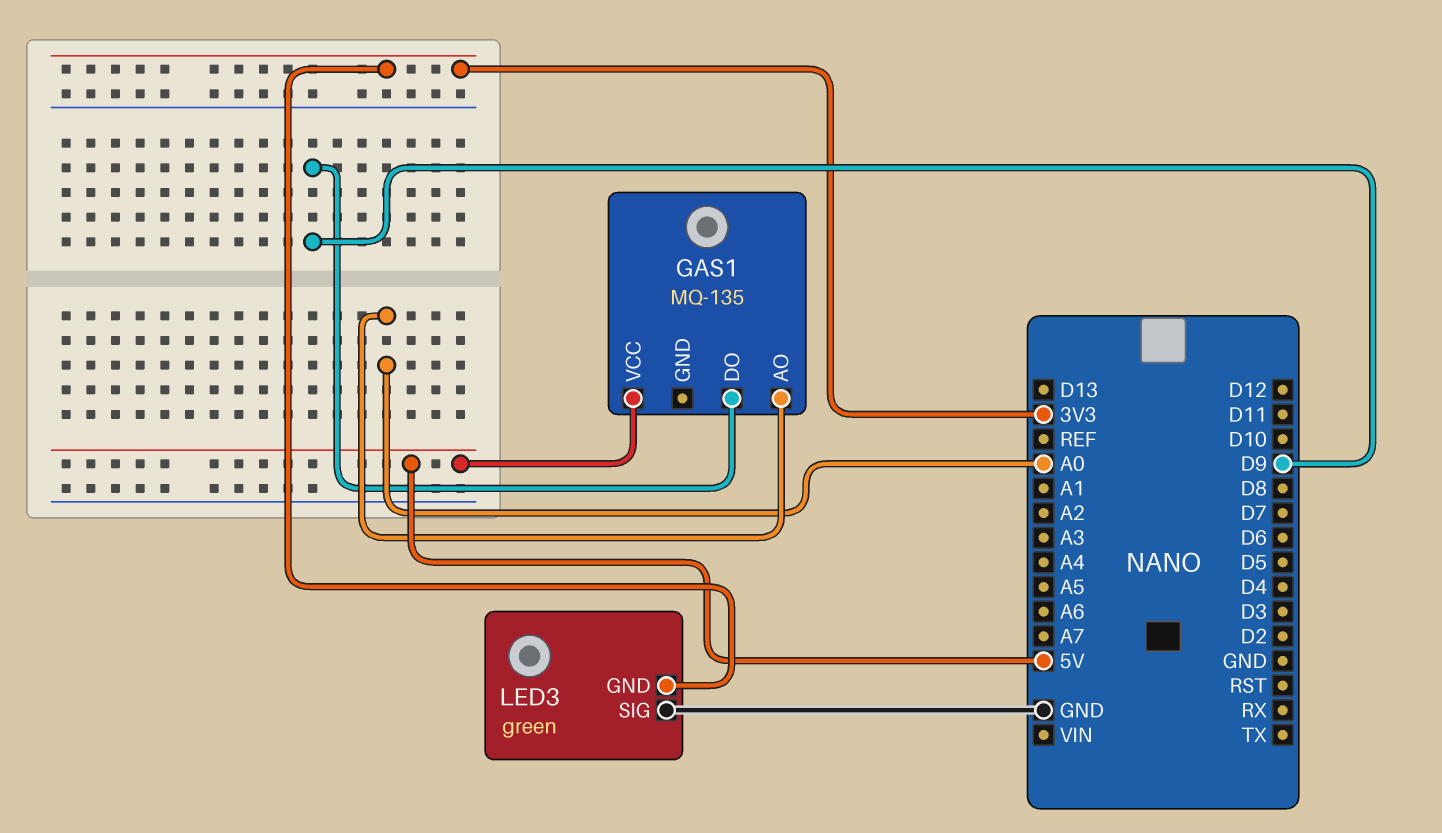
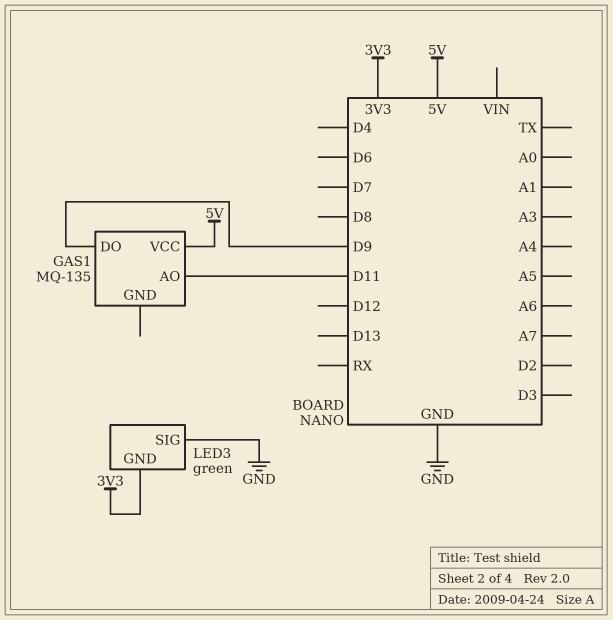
GAS1 pin AO: A0 -> D11

